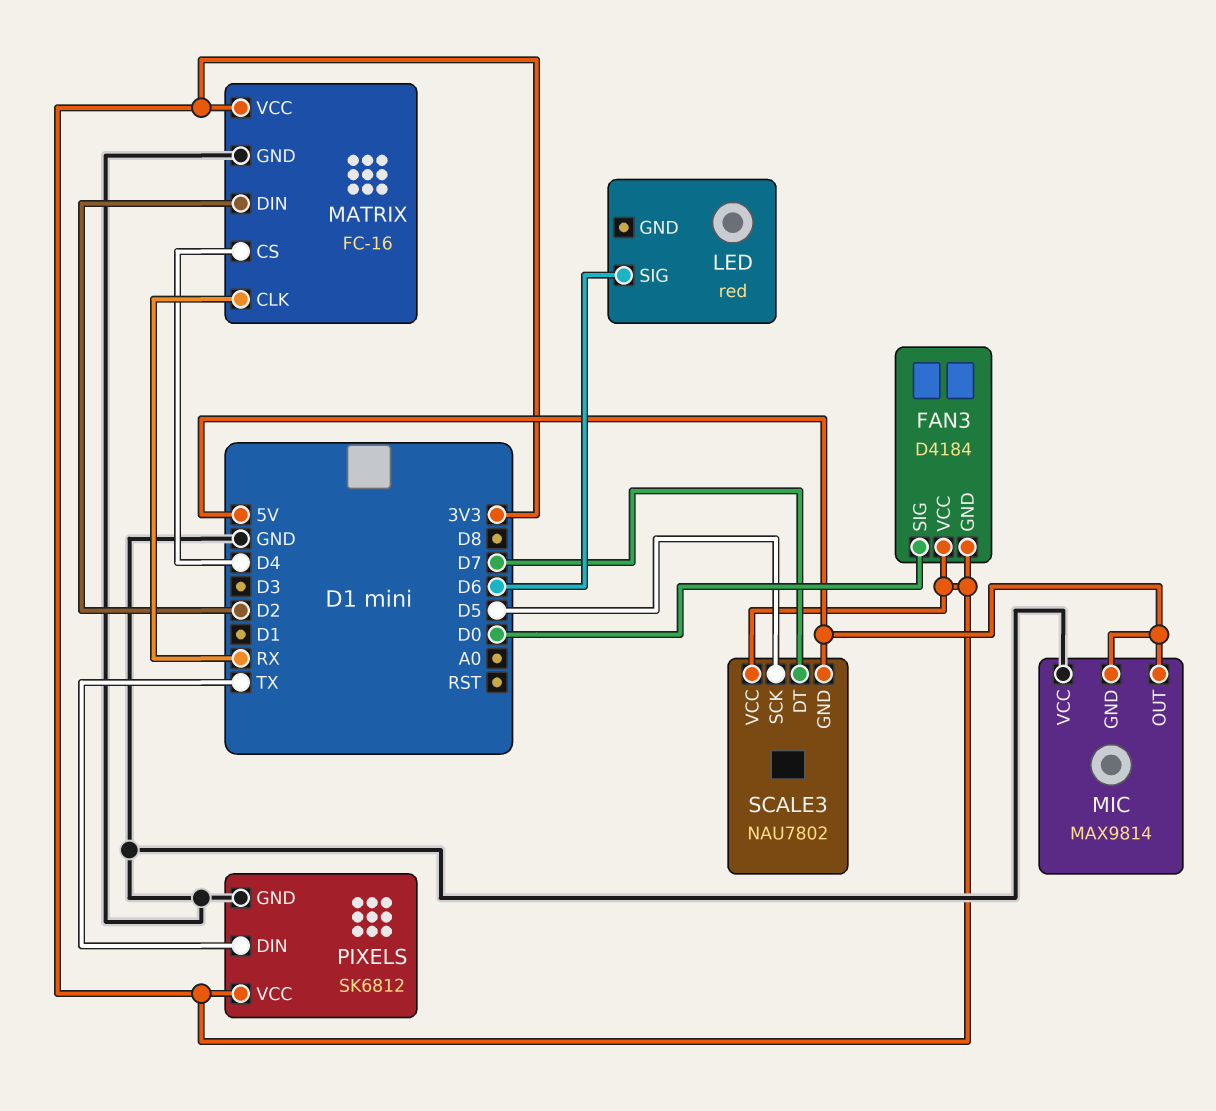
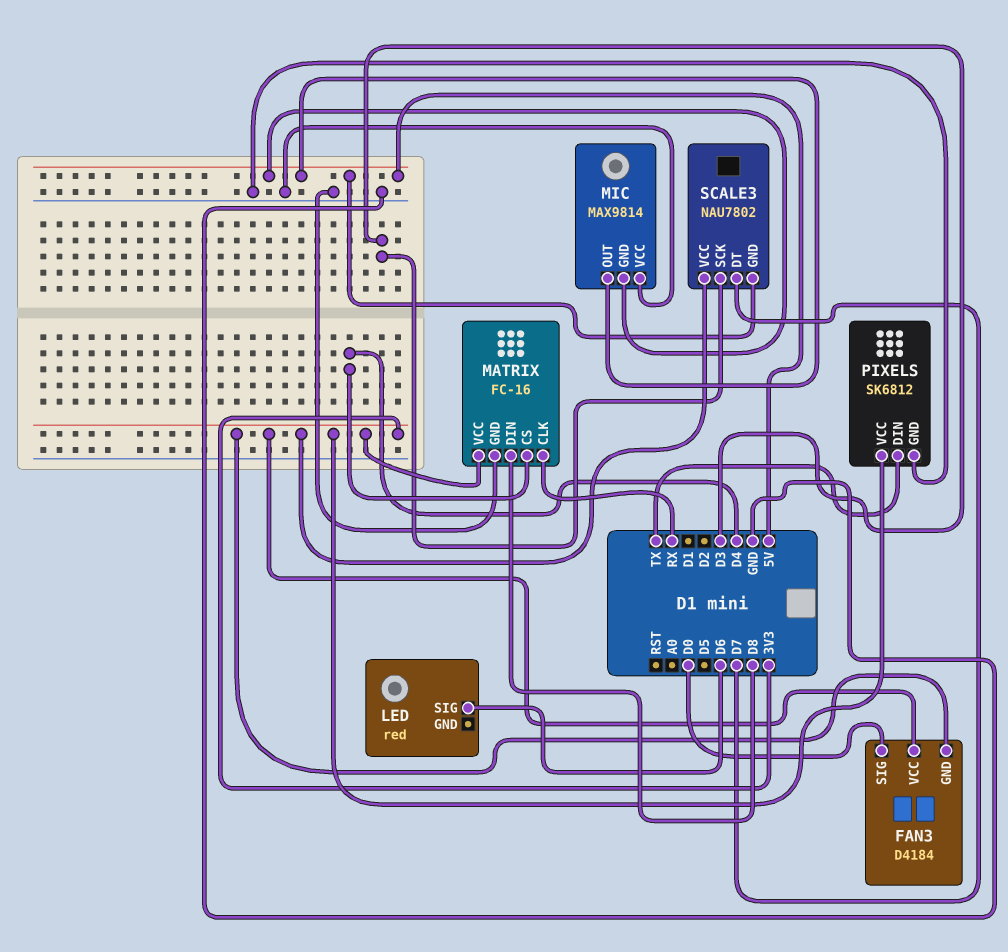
MATRIX pin DIN: D2 -> D8
SCALE3 pin SCK: D5 -> D3

